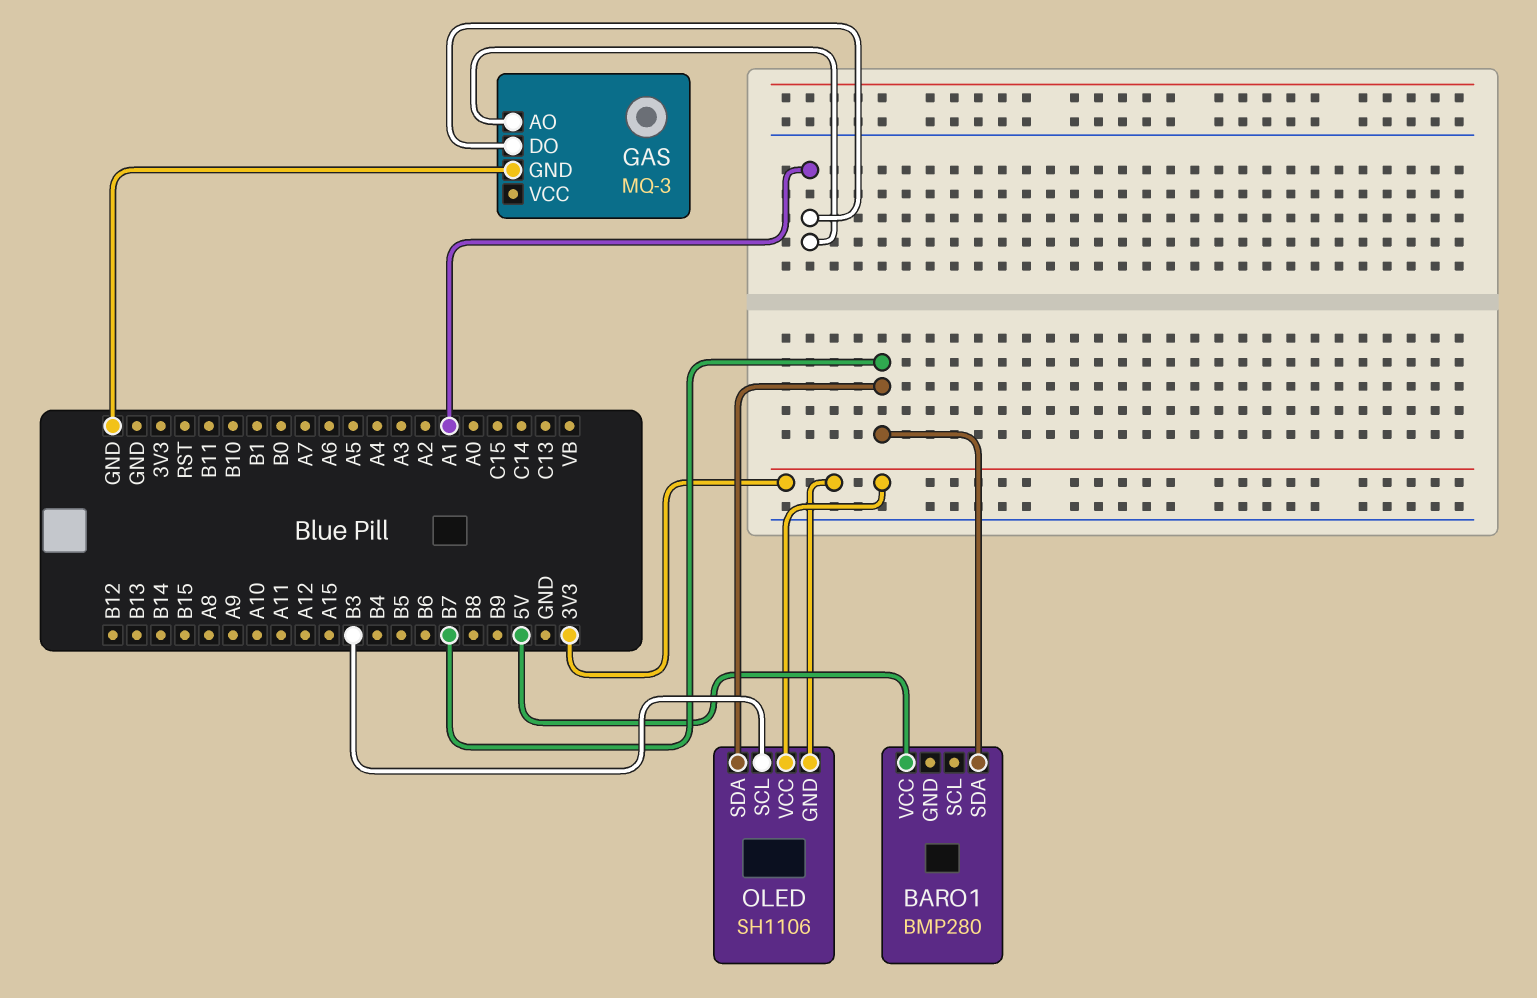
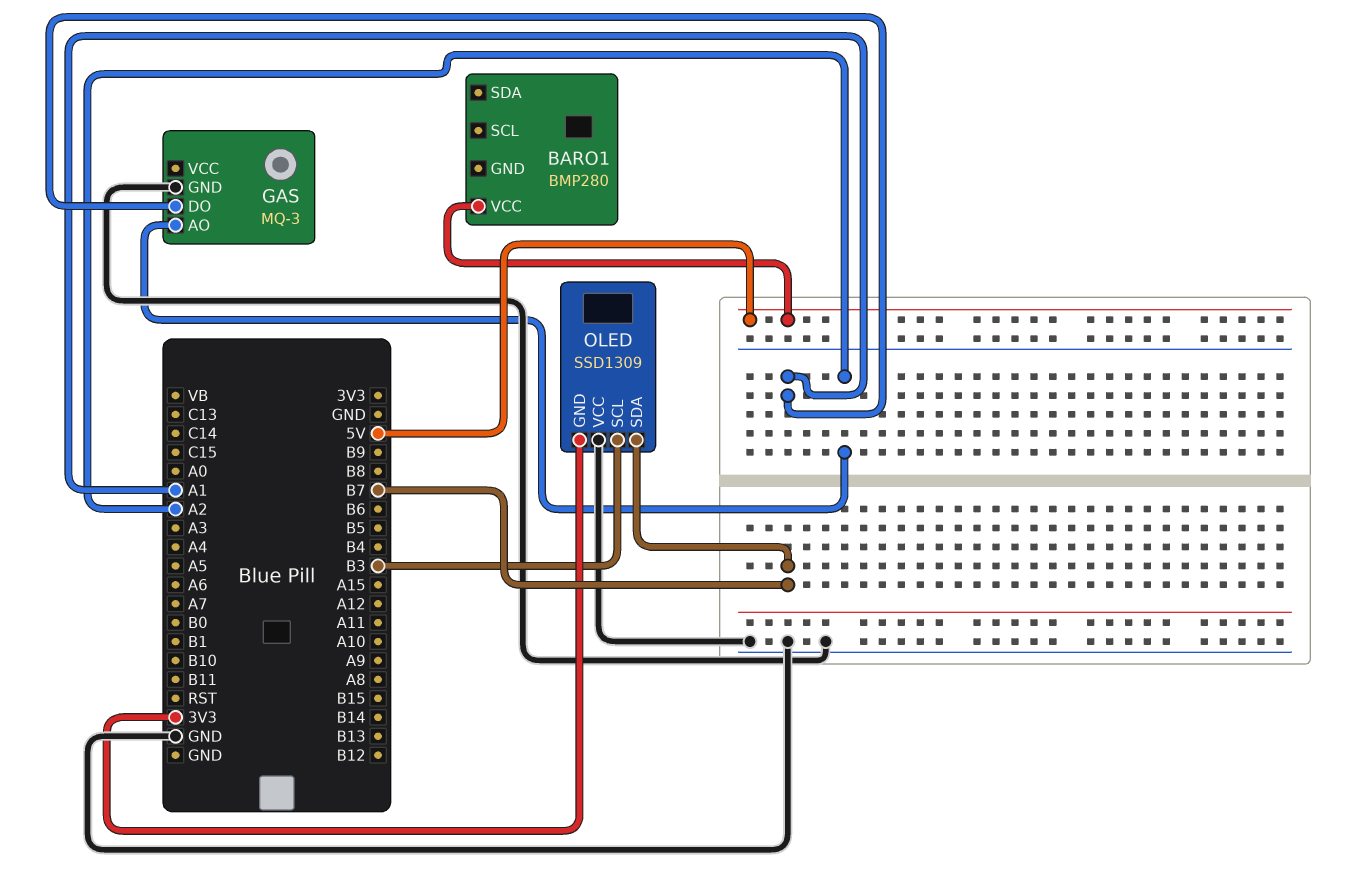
BARO1 pin SDA: B7 -> none
GAS pin AO: A1 -> A2
OLED: SH1106 -> SSD1309
OLED pin VCC: 3V3 -> GND

